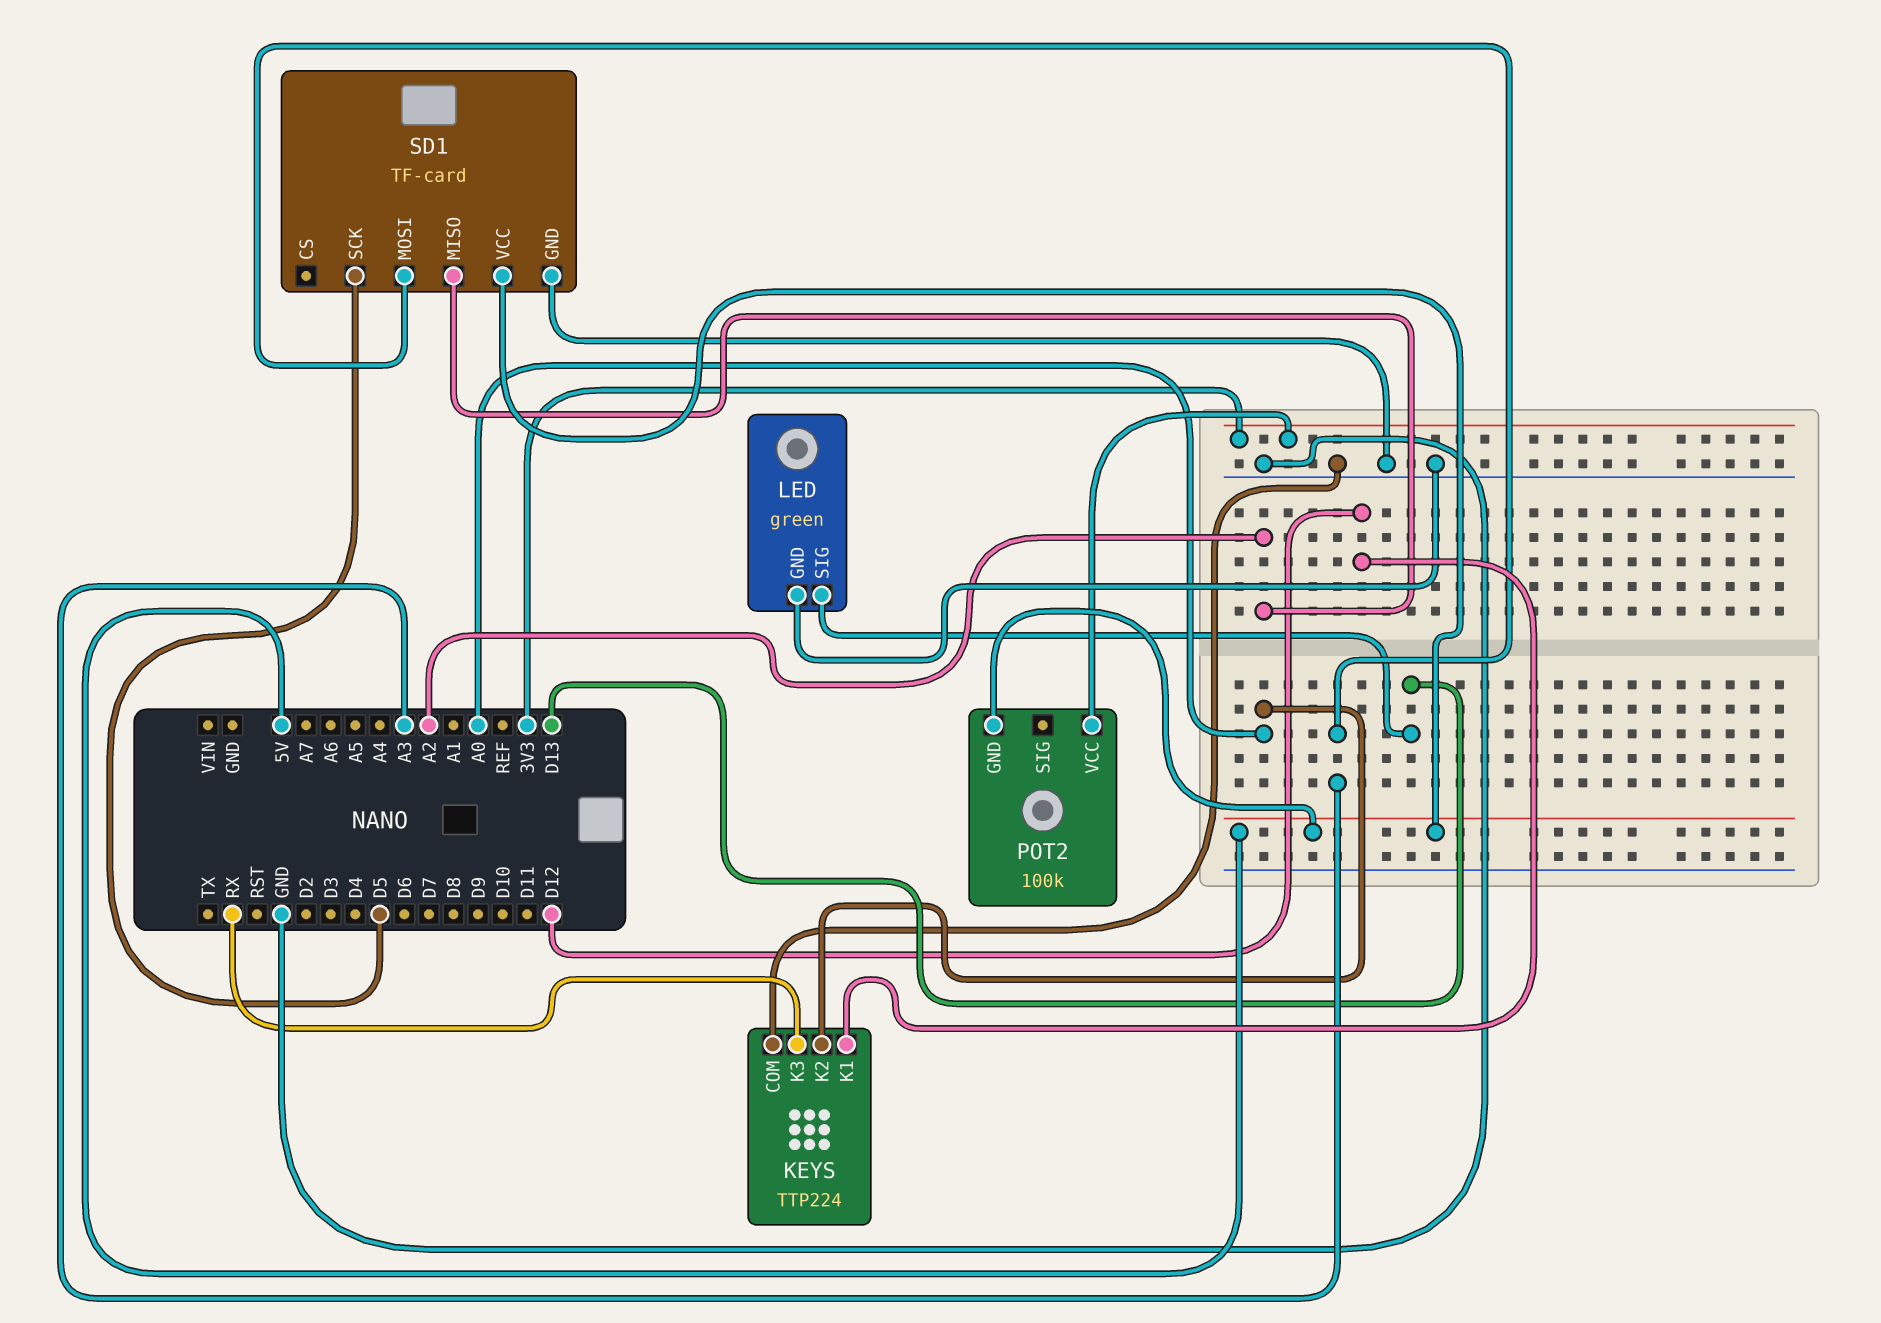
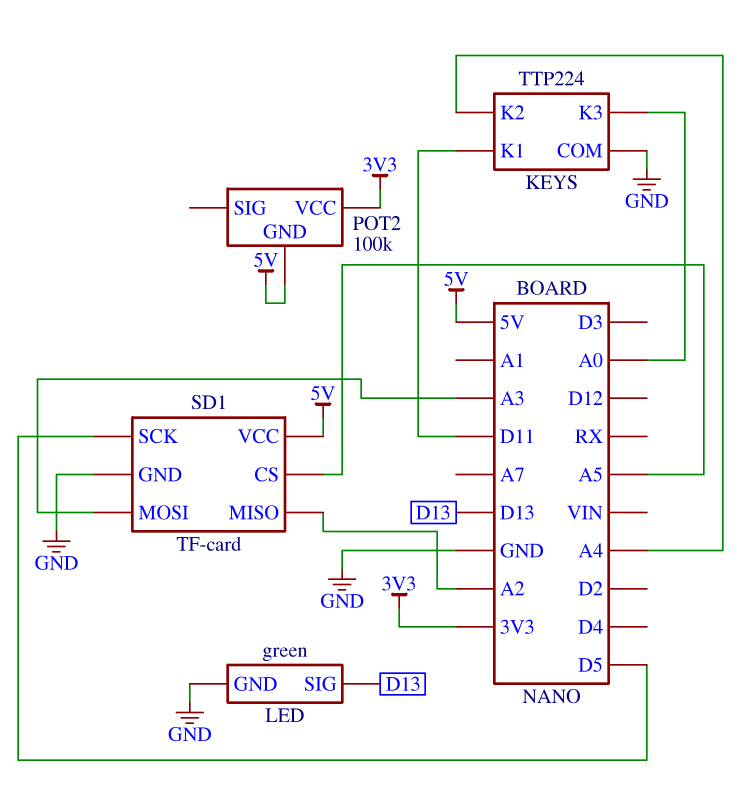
KEYS pin K1: D12 -> D11
KEYS pin K2: A0 -> A4
KEYS pin K3: RX -> A0
SD1 pin CS: none -> A5

